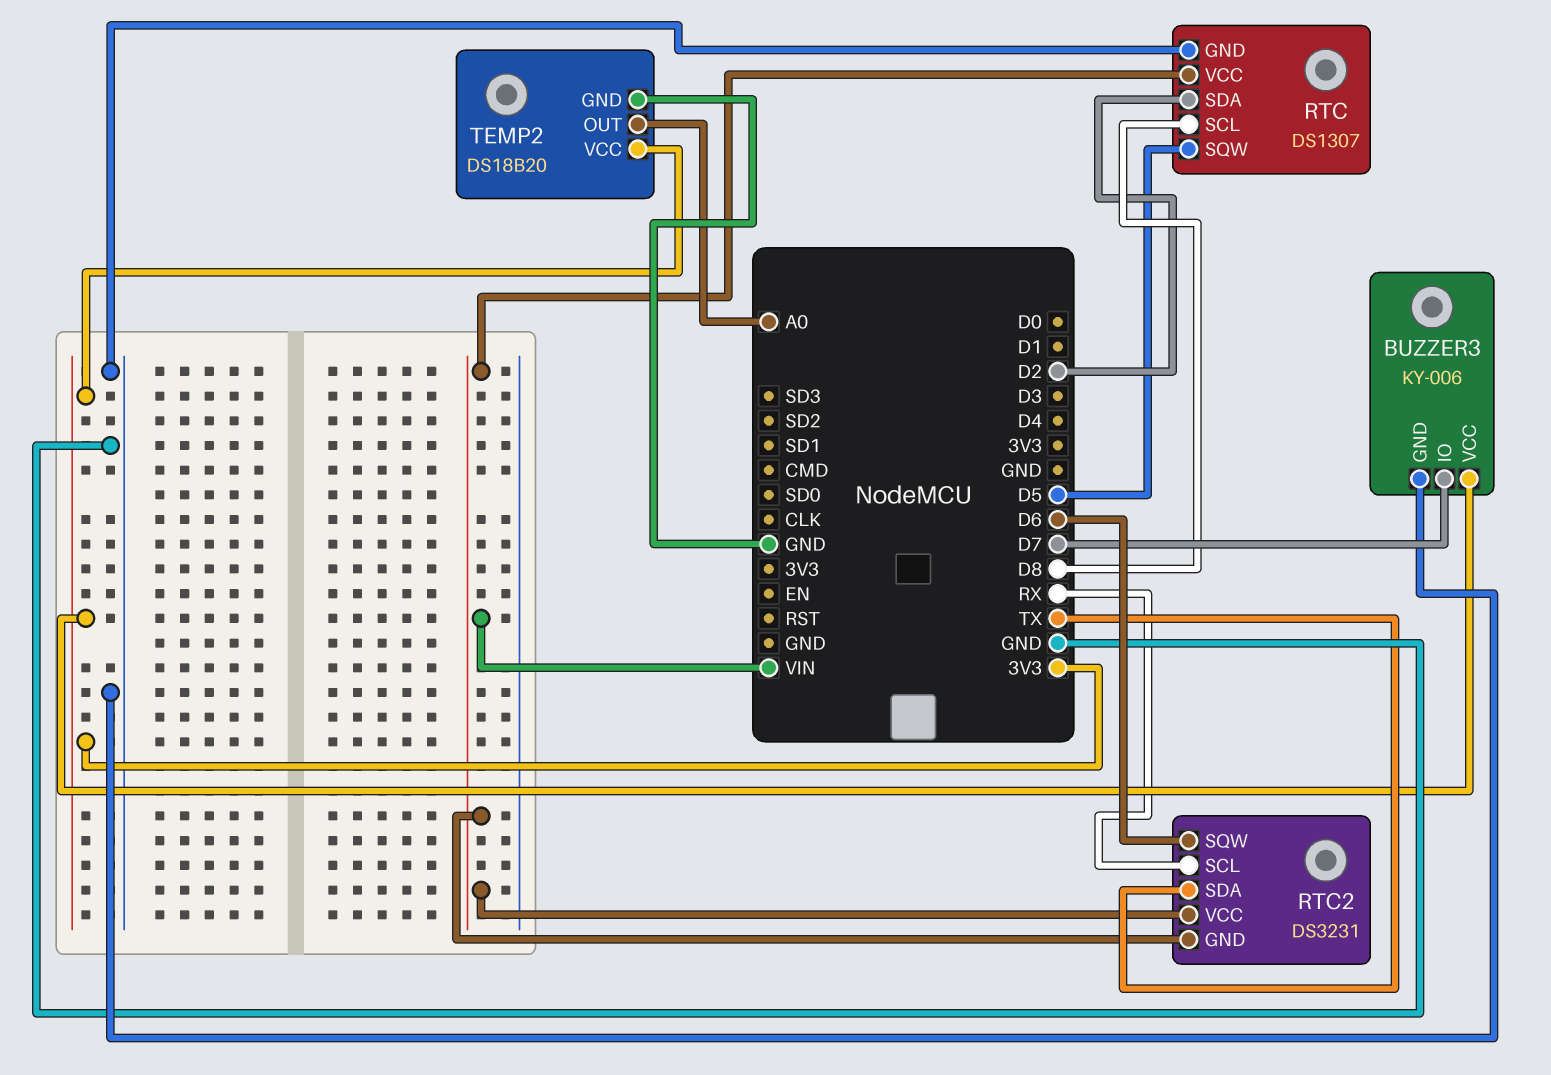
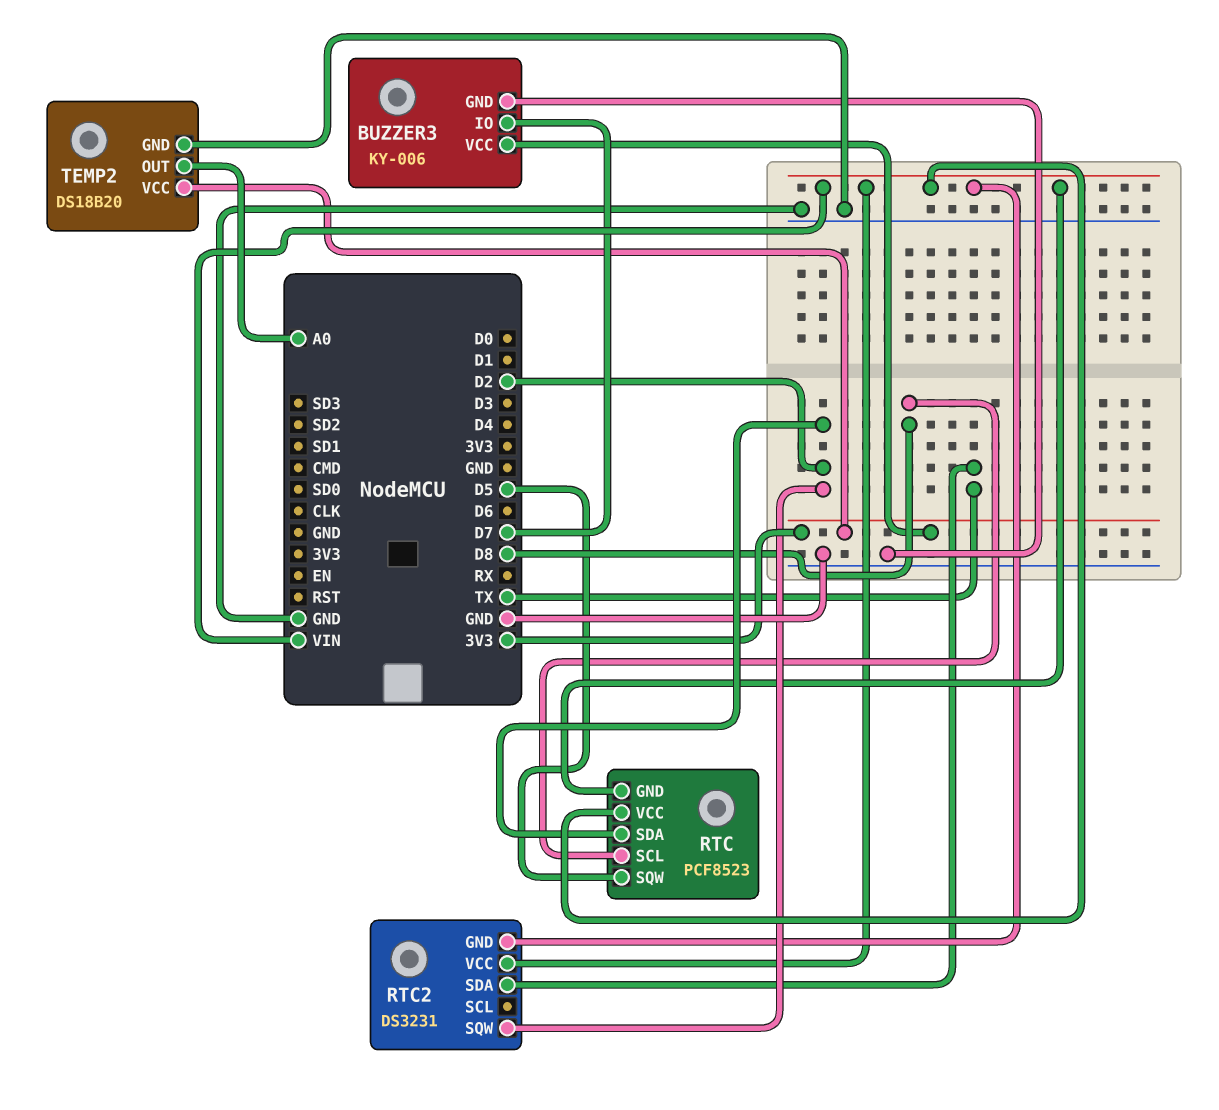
RTC: DS1307 -> PCF8523
RTC pin GND: GND -> VIN
RTC2 pin SCL: RX -> none
RTC2 pin SQW: D6 -> D2

